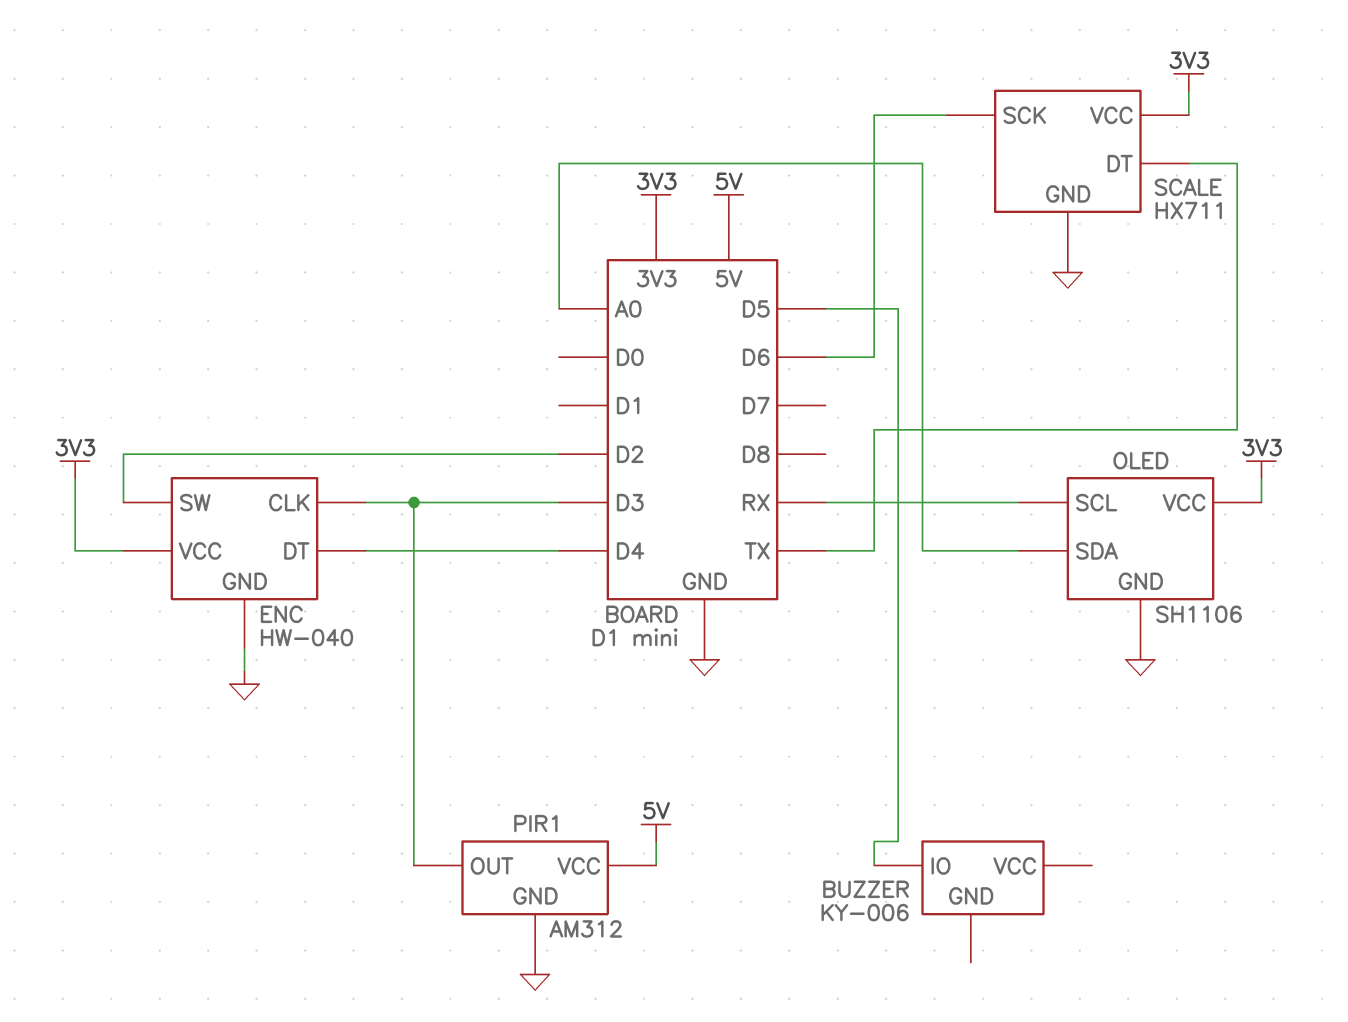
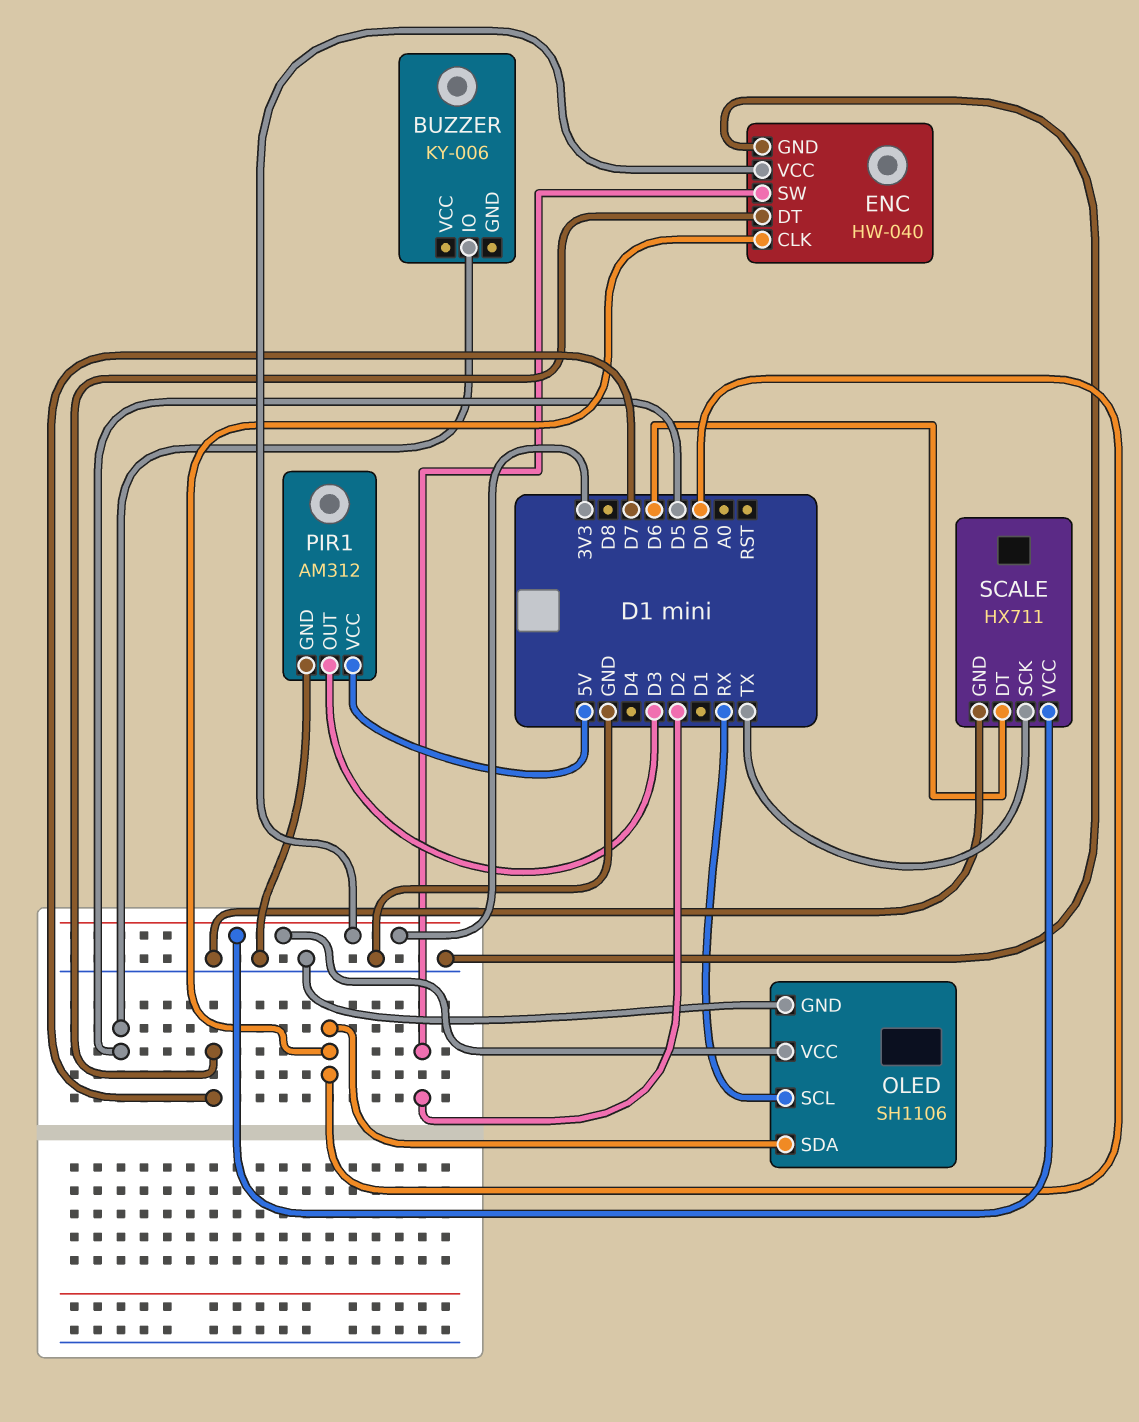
ENC pin CLK: D3 -> D0
ENC pin DT: D4 -> D7
OLED pin SDA: A0 -> D0
SCALE pin DT: TX -> D6
SCALE pin SCK: D6 -> TX

